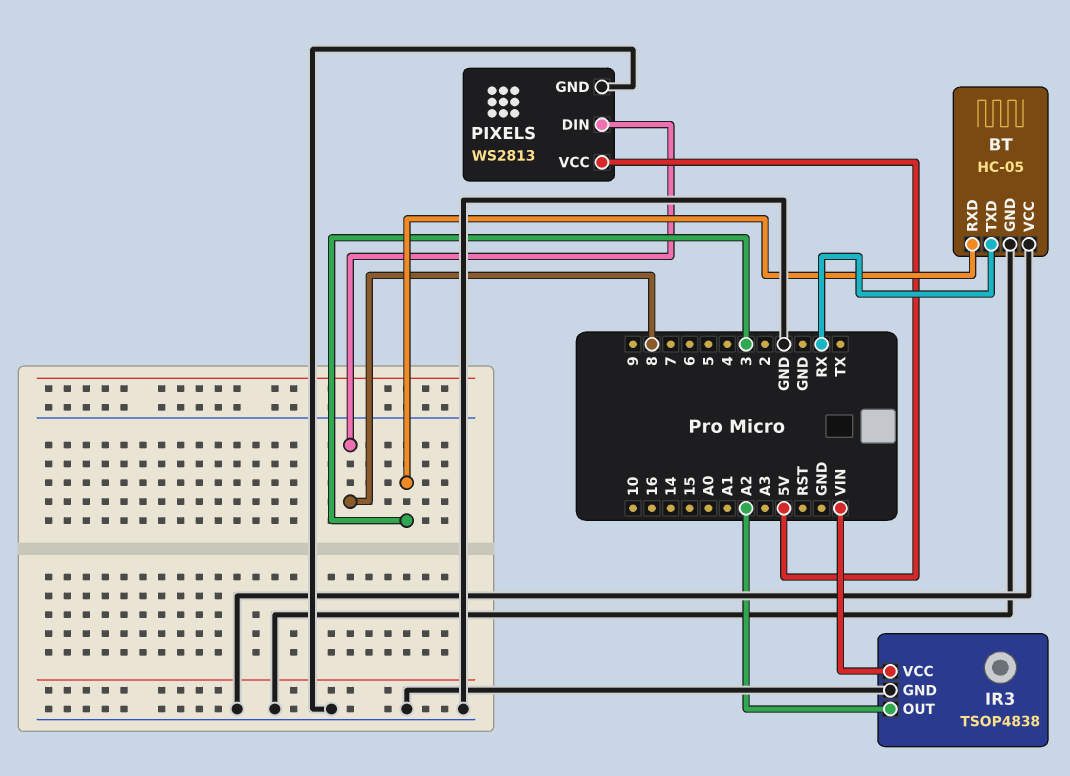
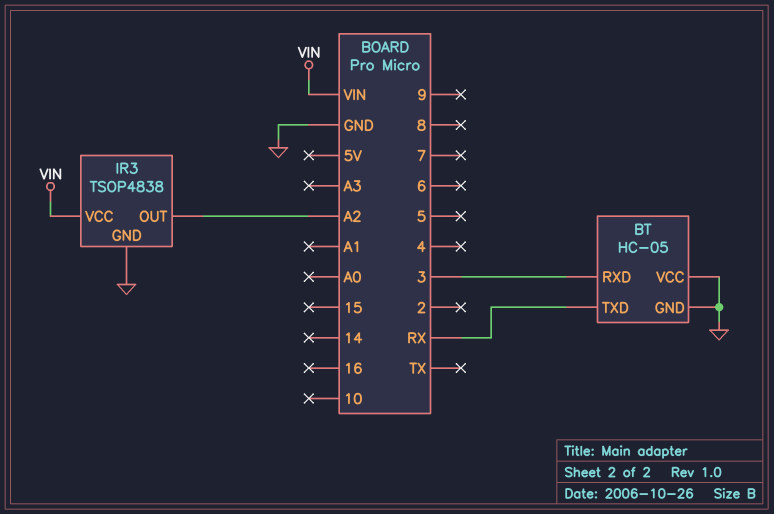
PIXELS: WS2813 -> none
PIXELS pin DIN: 8 -> none
PIXELS pin GND: GND -> none
PIXELS pin VCC: 5V -> none

